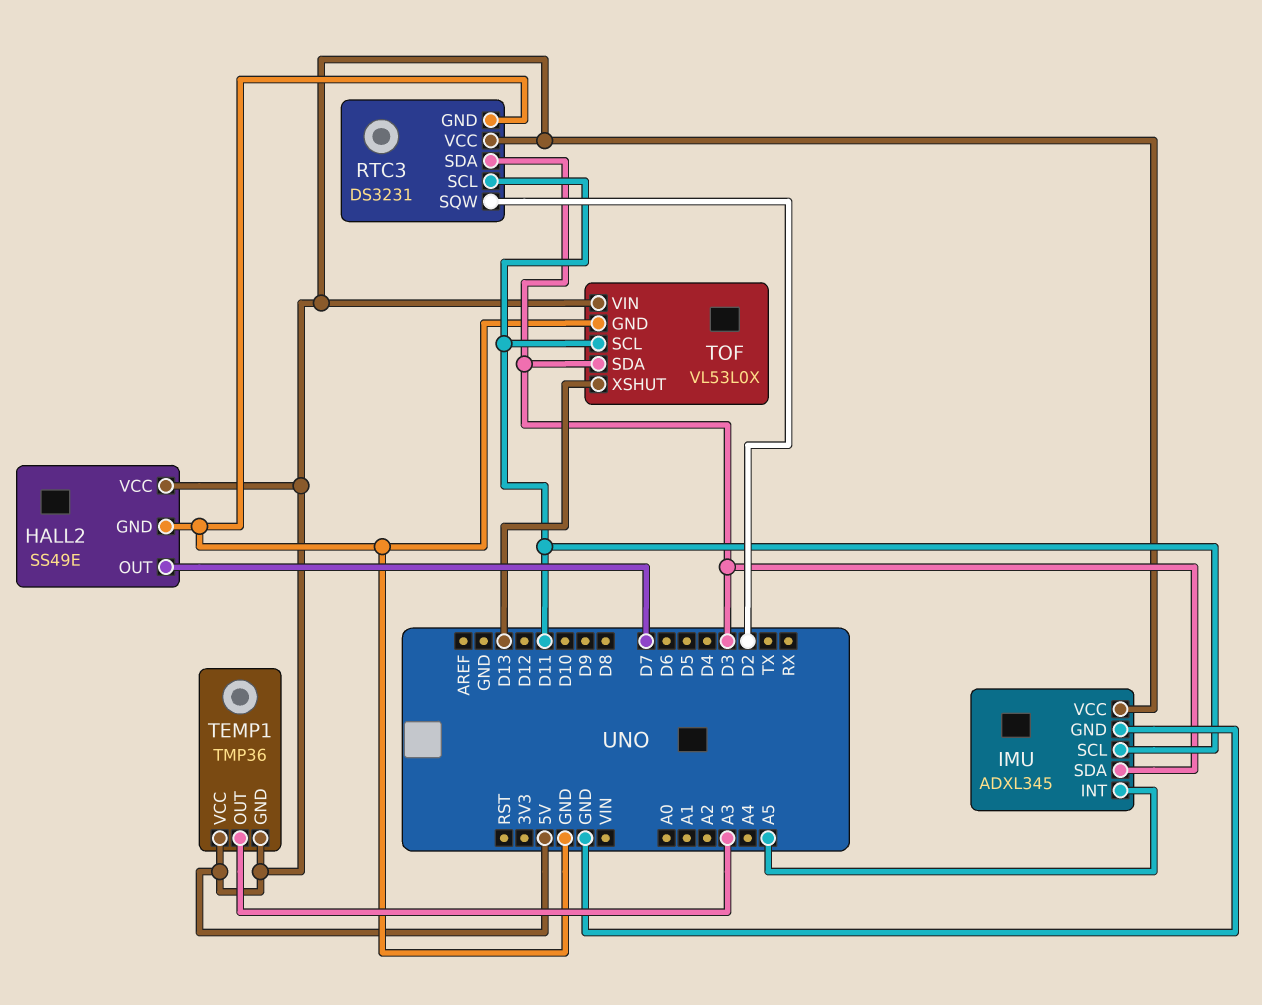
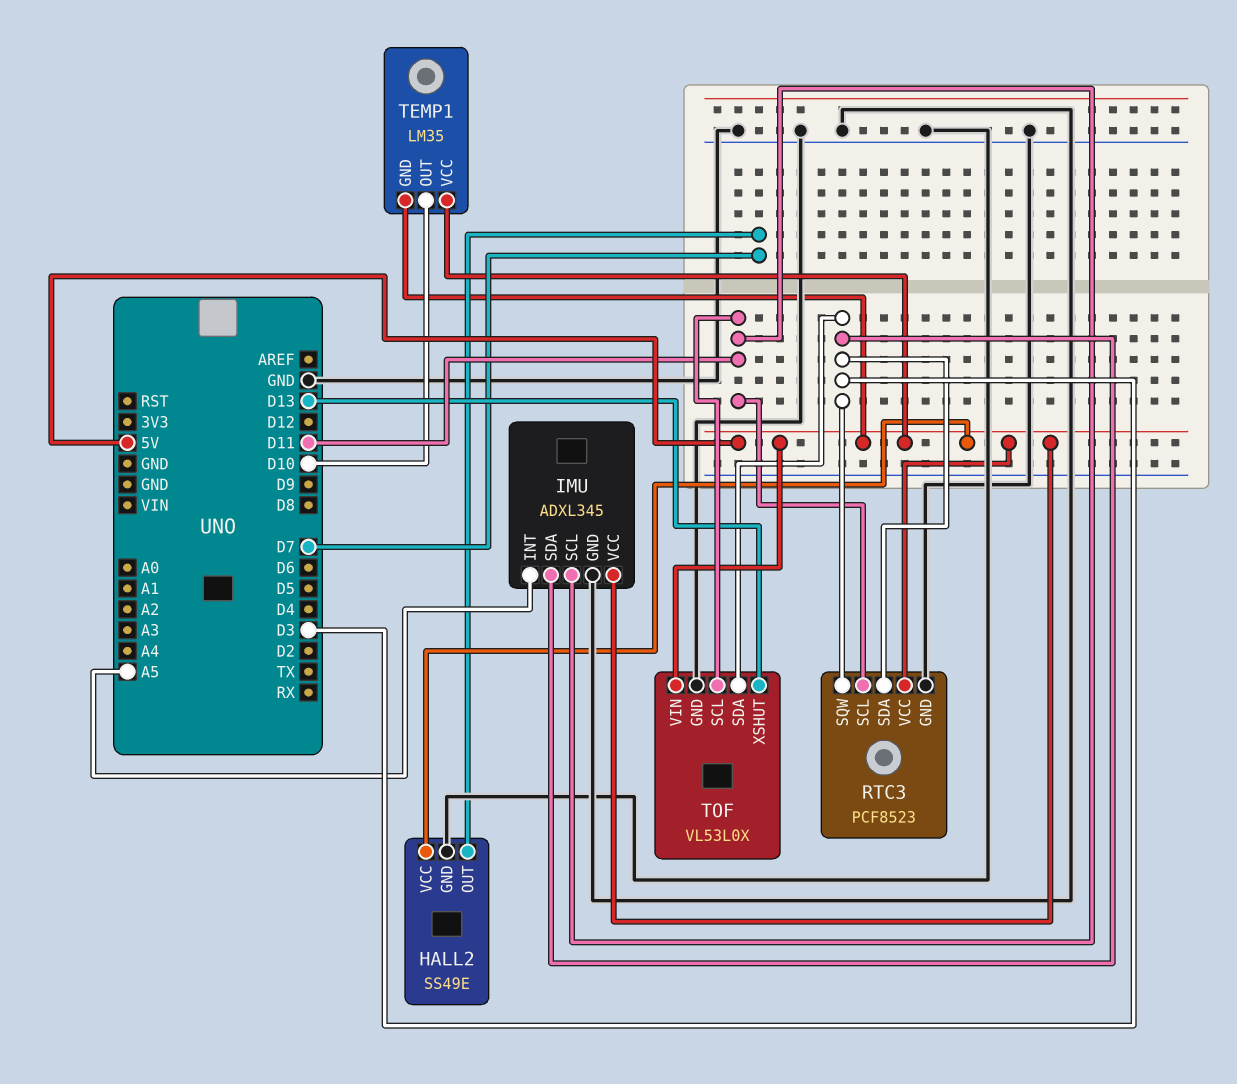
RTC3: DS3231 -> PCF8523
RTC3 pin SQW: D2 -> D3
TEMP1: TMP36 -> LM35
TEMP1 pin OUT: A3 -> D10

